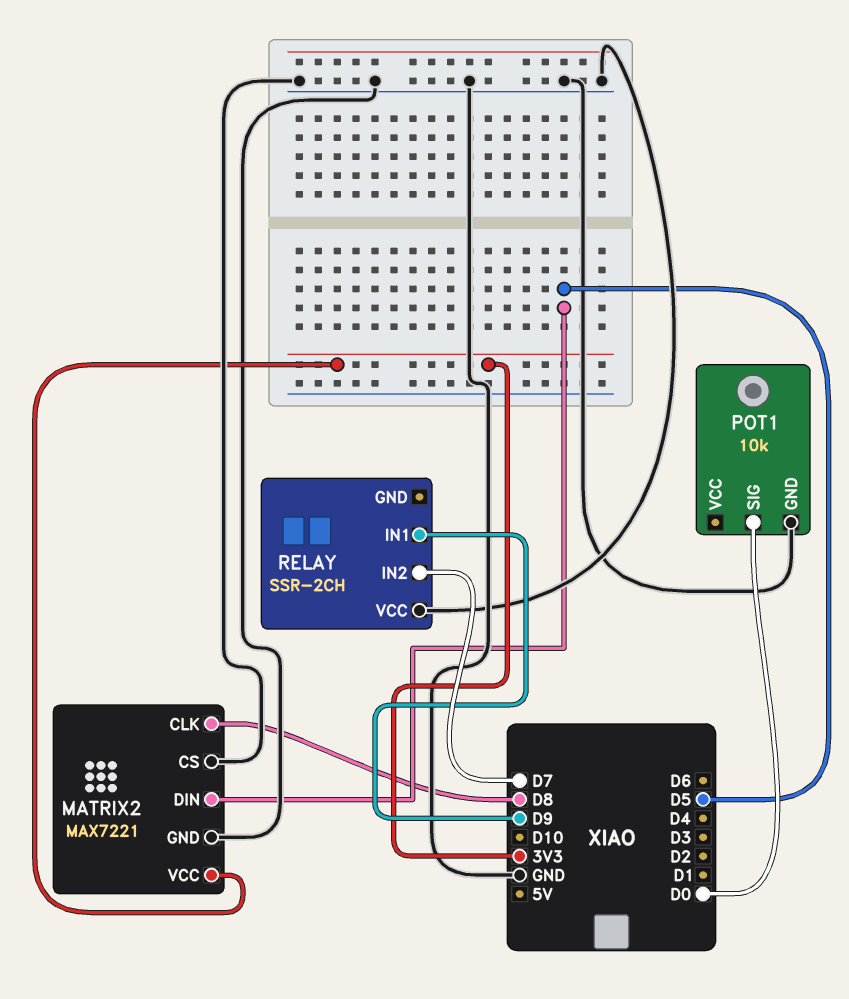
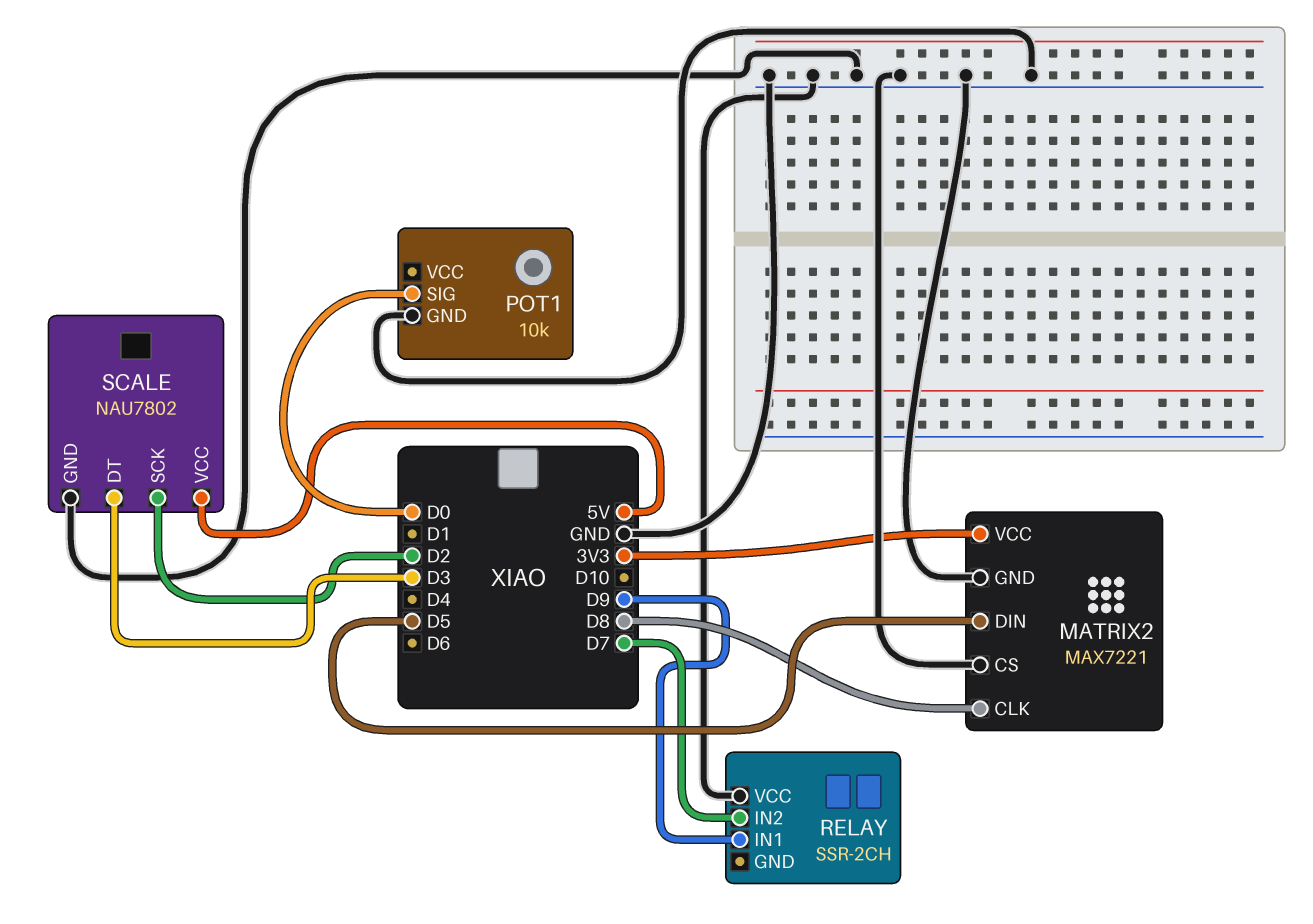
SCALE: none -> NAU7802
SCALE pin DT: none -> D3
SCALE pin GND: none -> GND
SCALE pin SCK: none -> D2
SCALE pin VCC: none -> 5V

